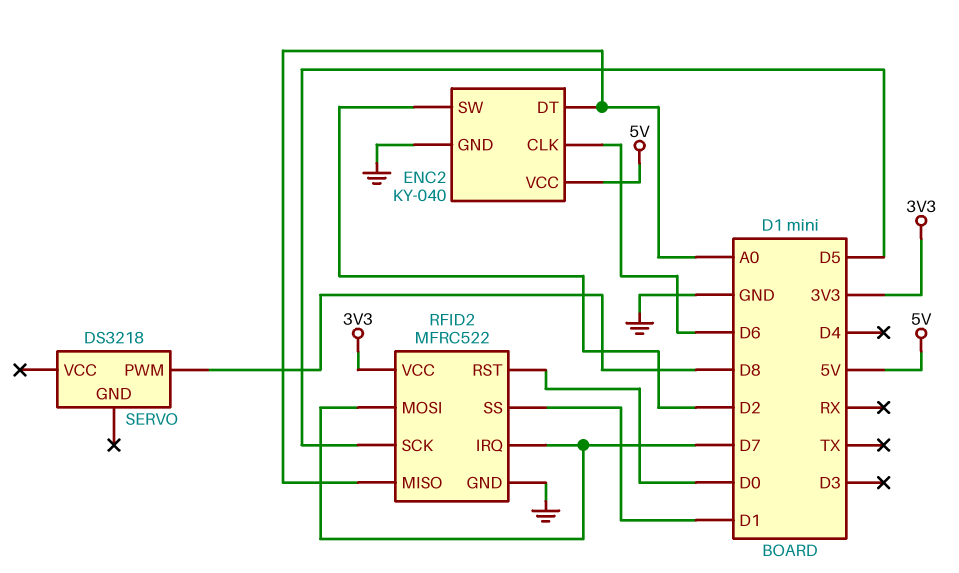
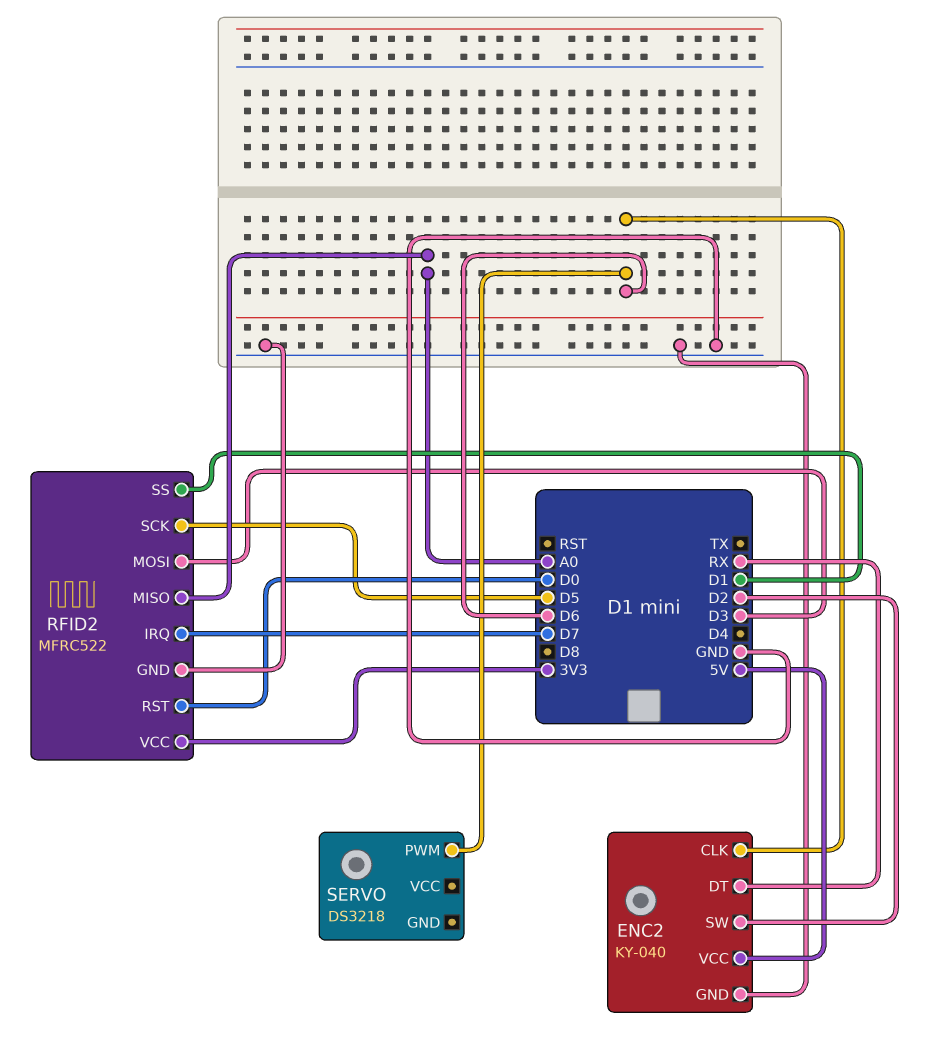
ENC2 pin DT: A0 -> RX
RFID2 pin MOSI: D7 -> D3
SERVO pin PWM: D8 -> D6

